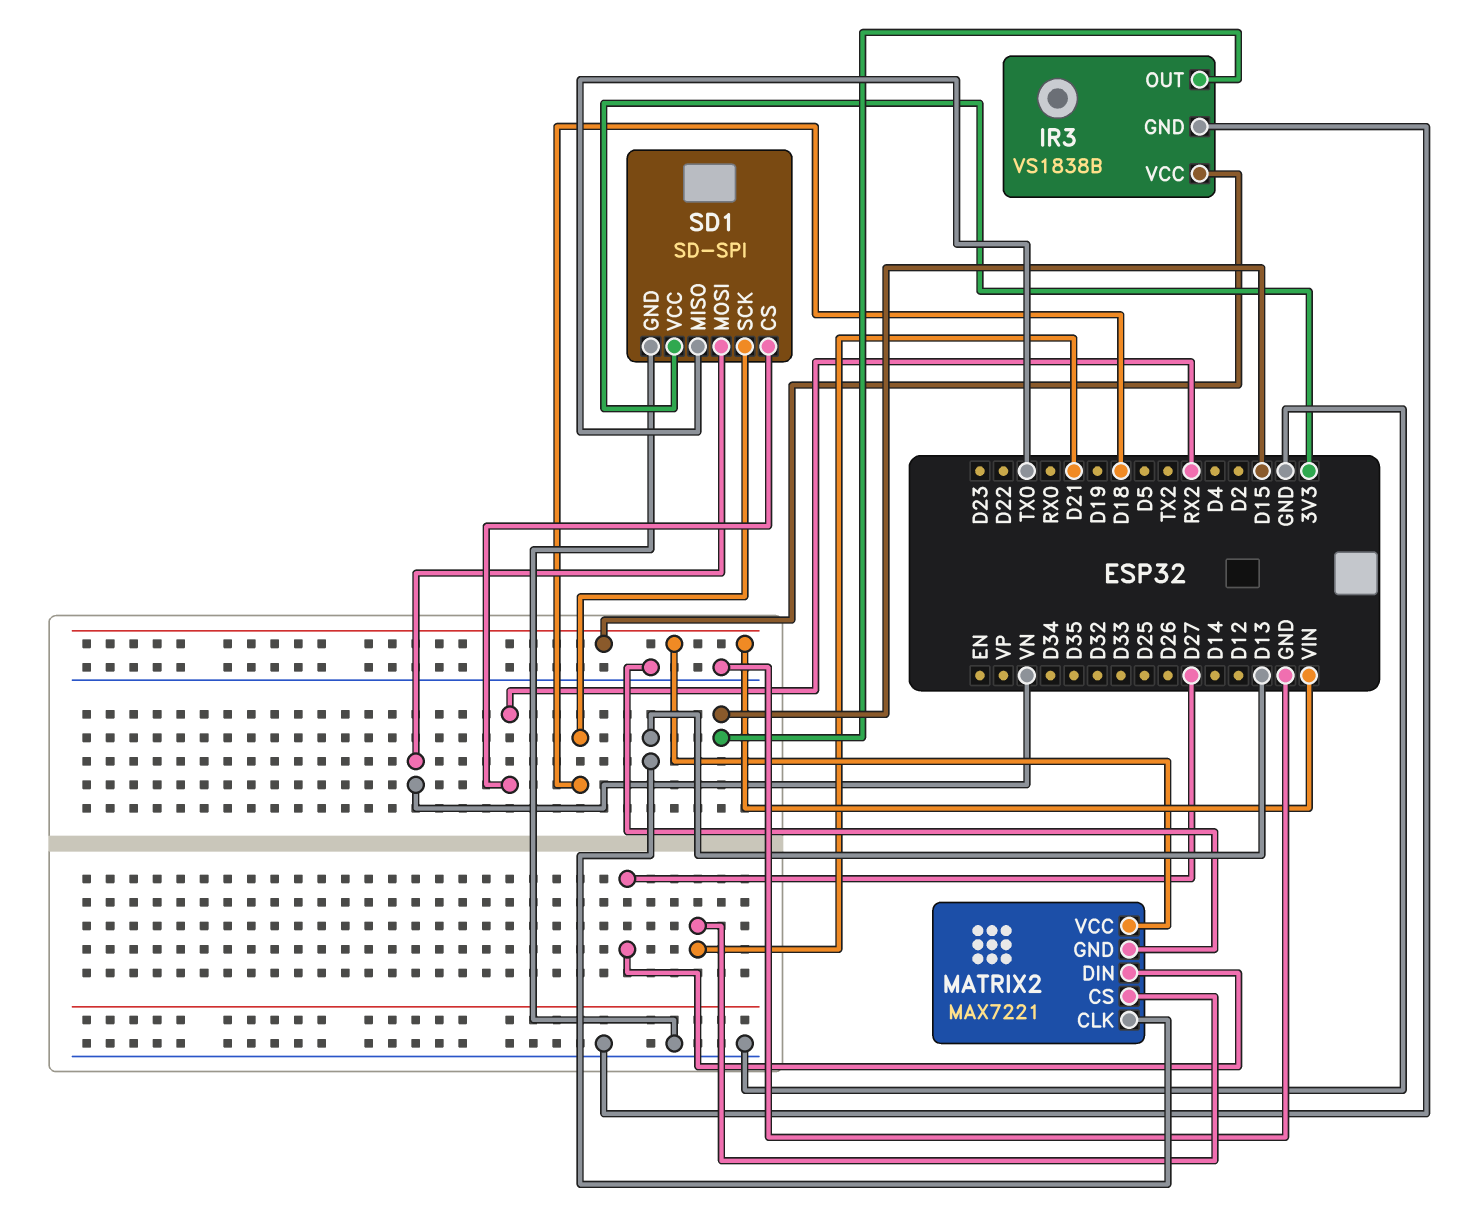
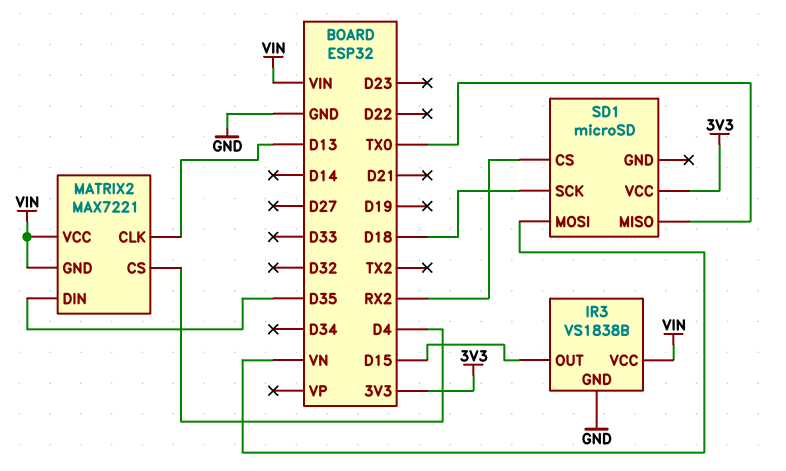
MATRIX2 pin CS: D21 -> D4
MATRIX2 pin DIN: D27 -> D35
MATRIX2 pin GND: GND -> VIN
SD1: SD-SPI -> microSD
SD1 pin GND: GND -> none

